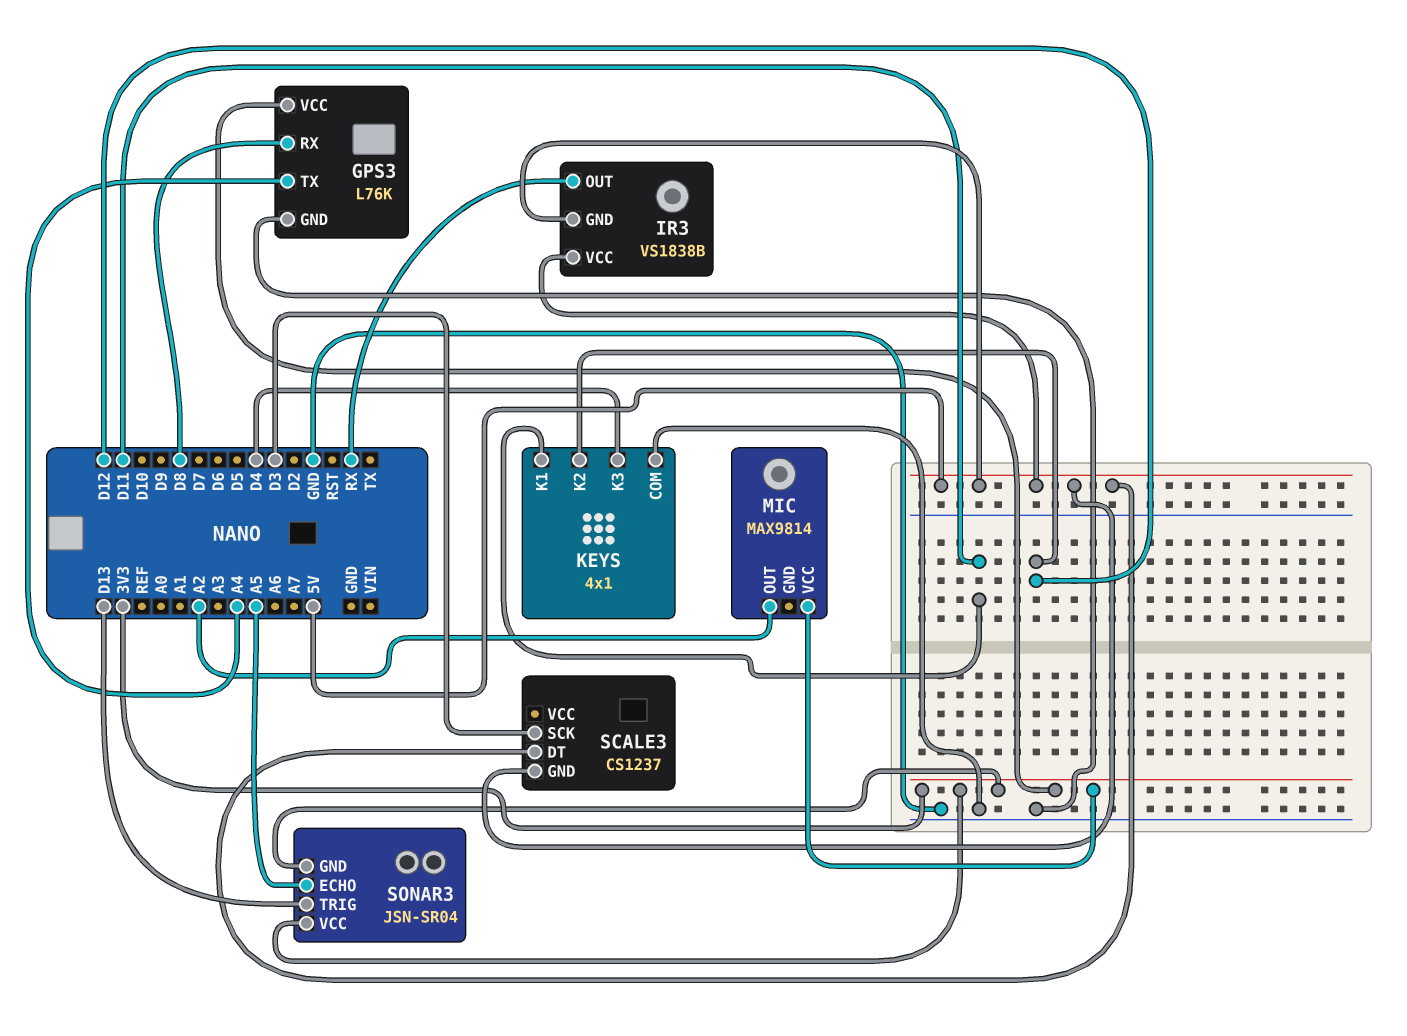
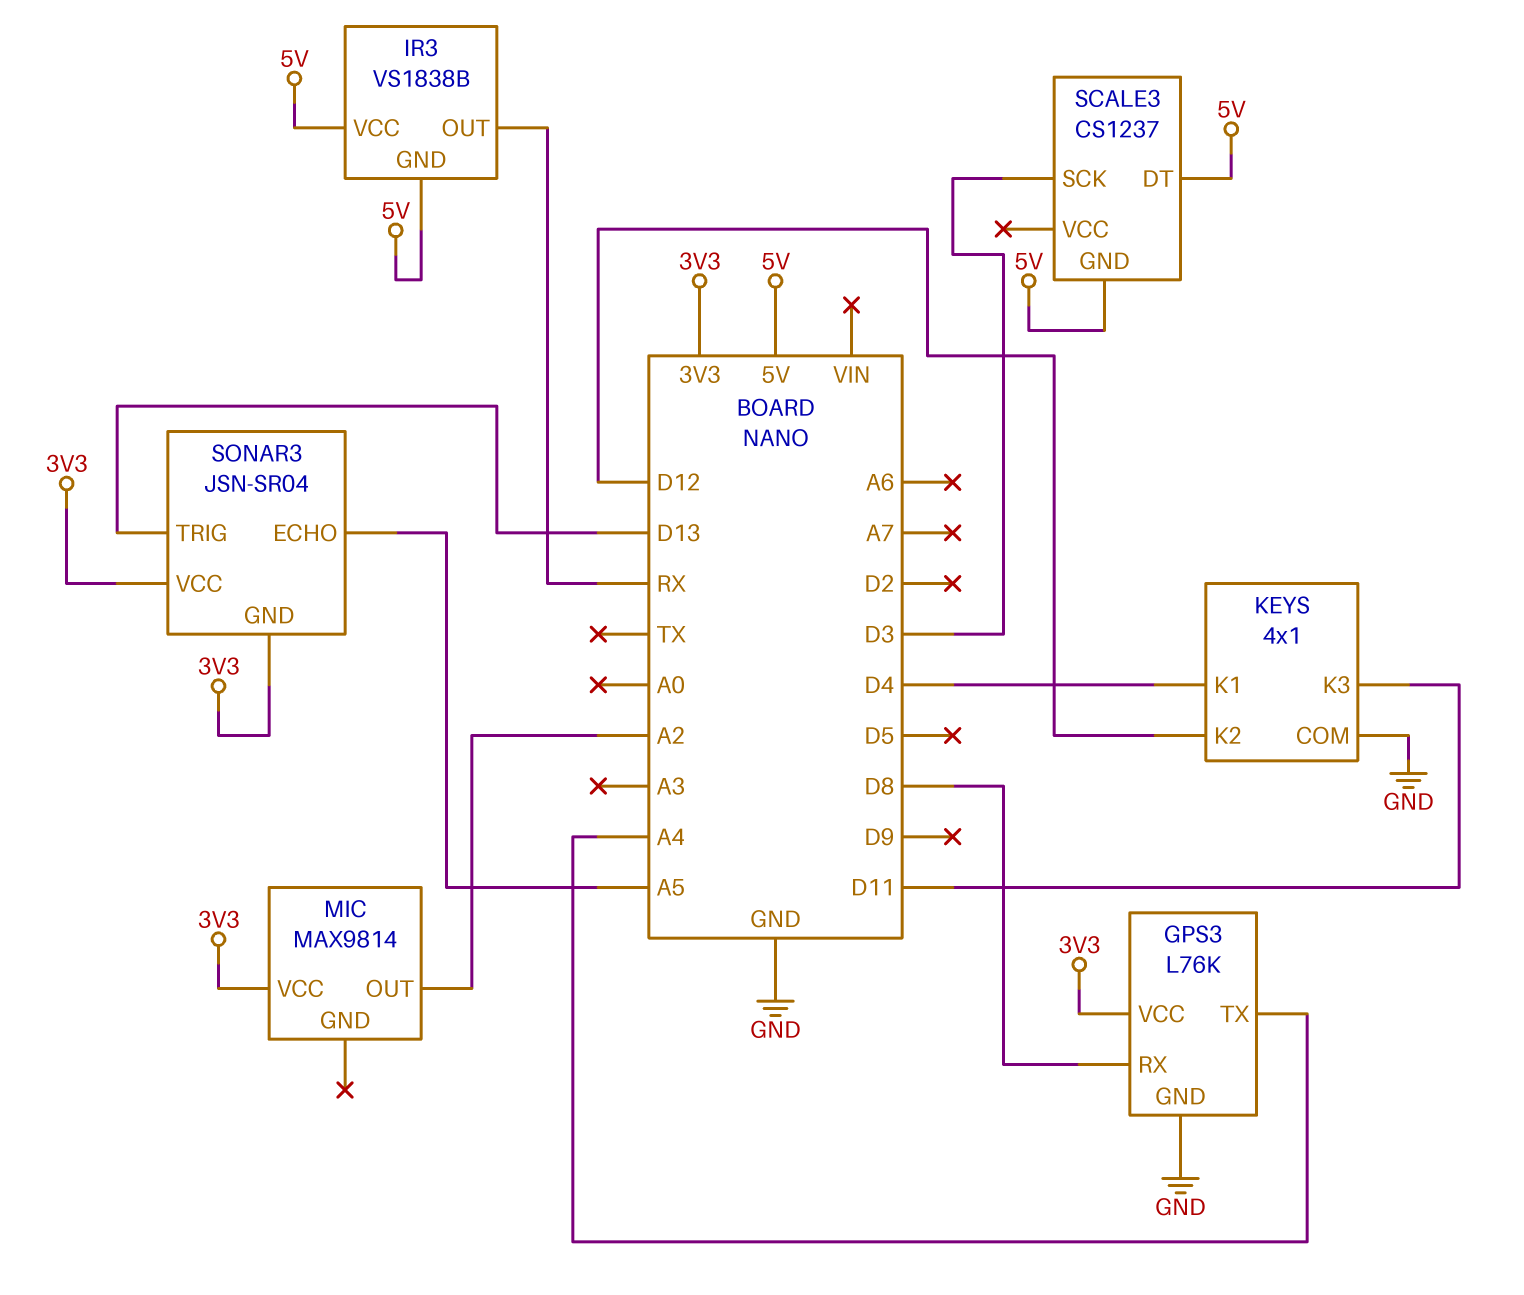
KEYS pin K1: D11 -> D4
KEYS pin K3: D4 -> D11

